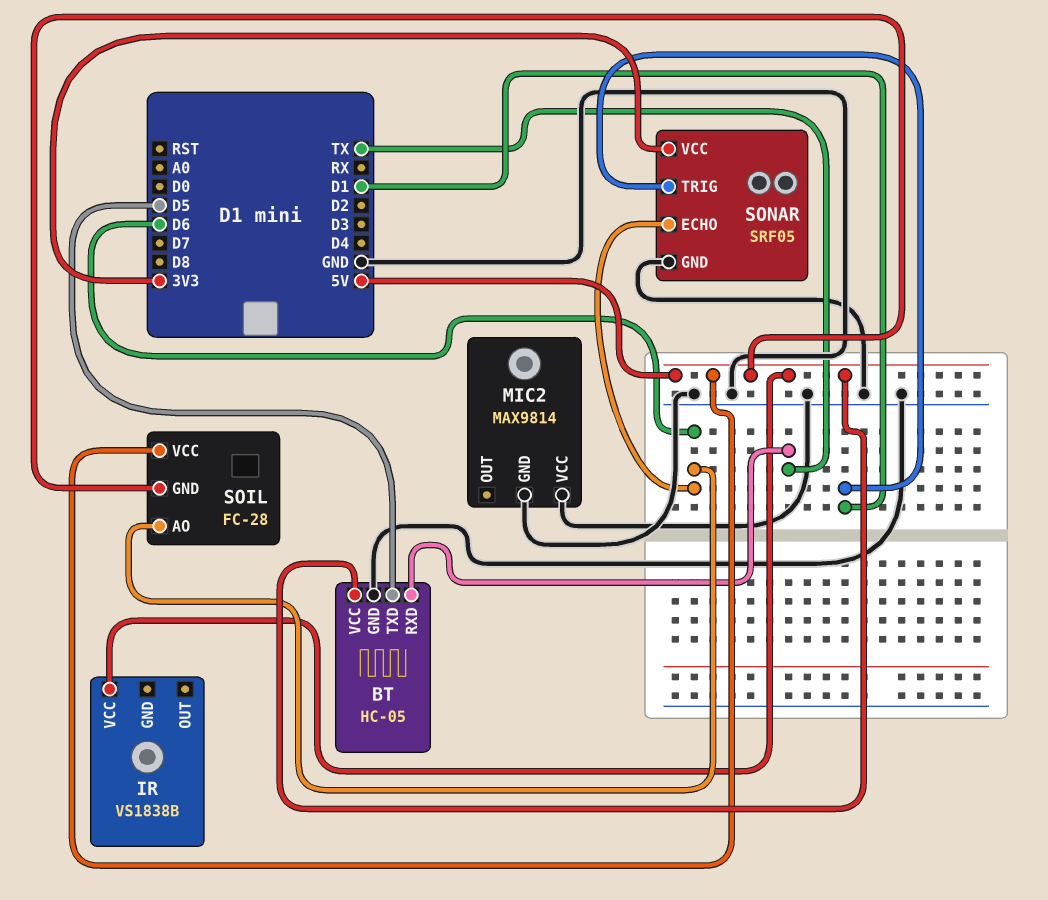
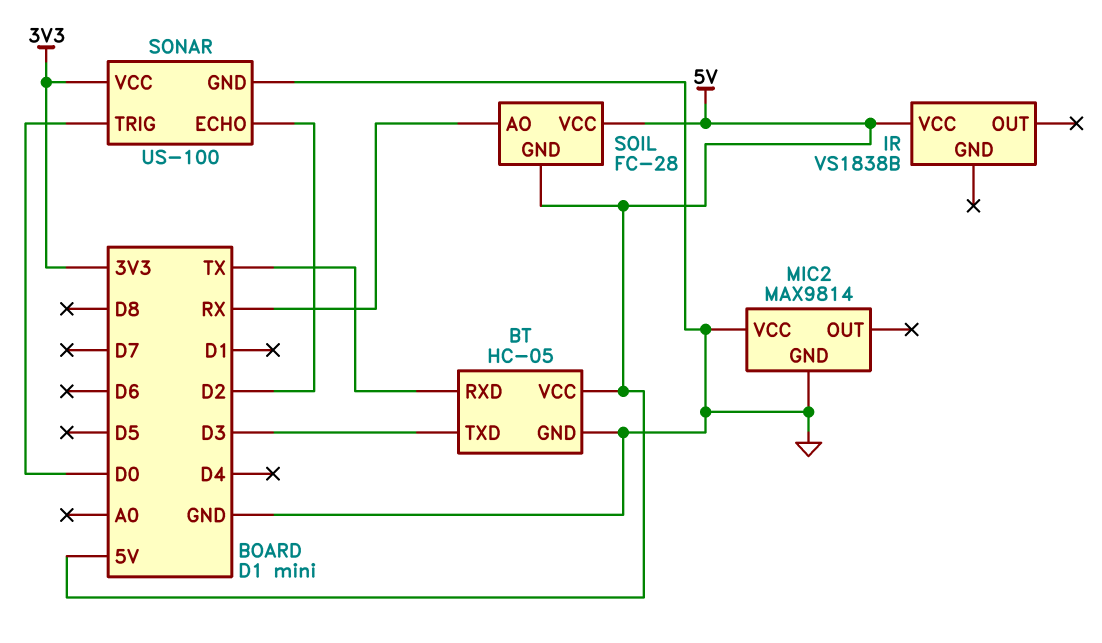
BT pin TXD: D5 -> D3
SOIL pin AO: D6 -> RX
SONAR: SRF05 -> US-100
SONAR pin ECHO: D6 -> D2
SONAR pin TRIG: D1 -> D0

